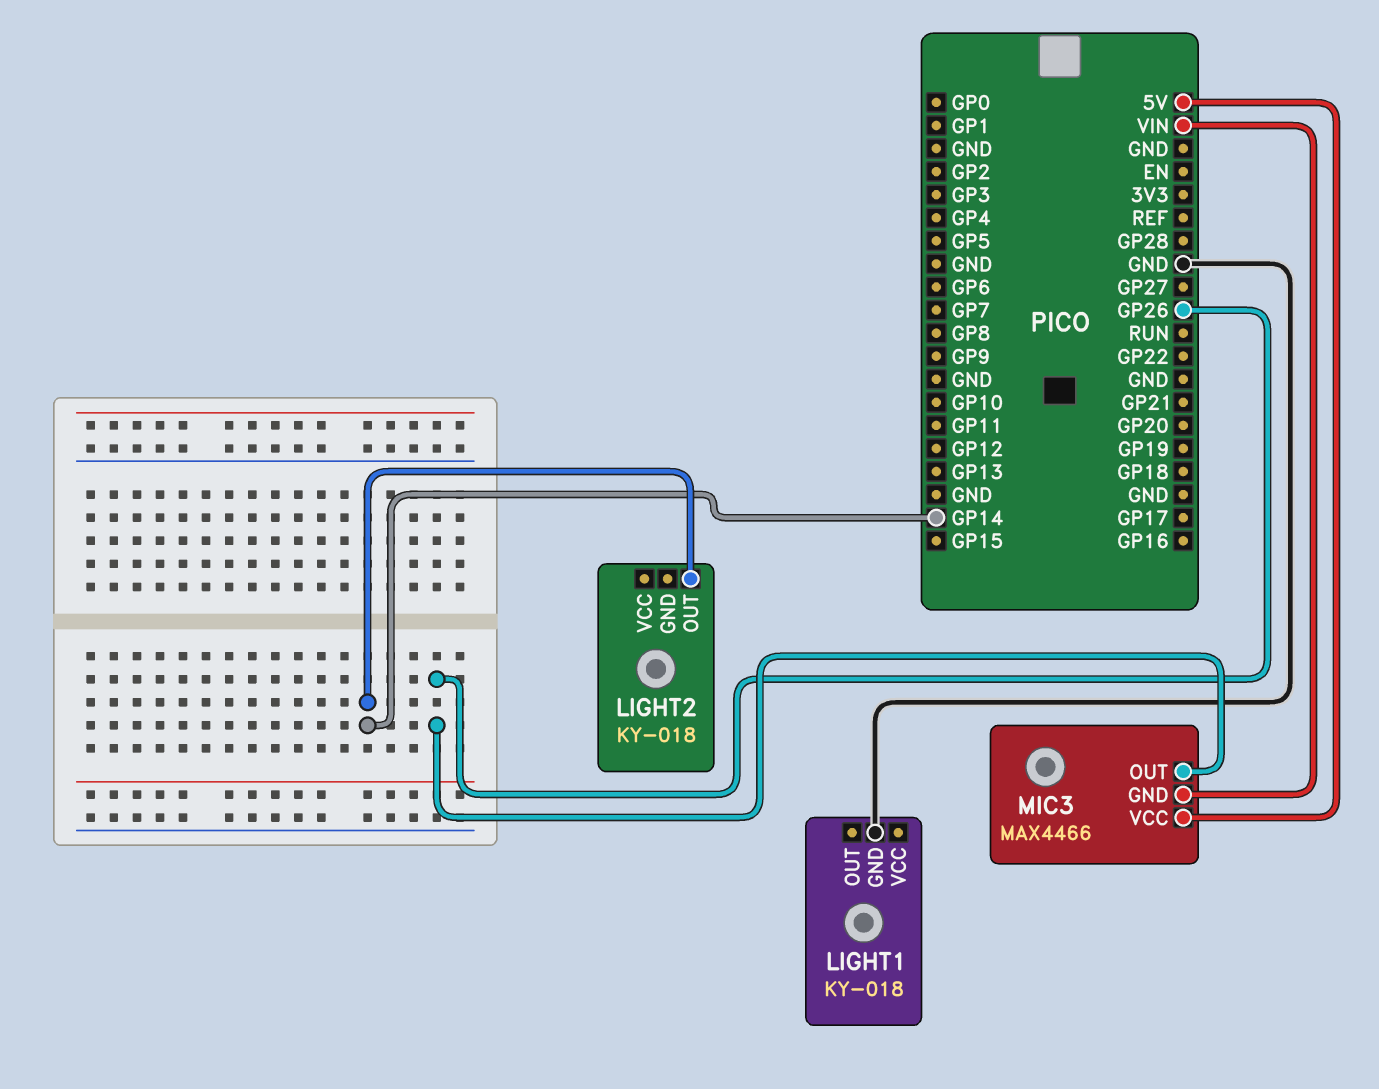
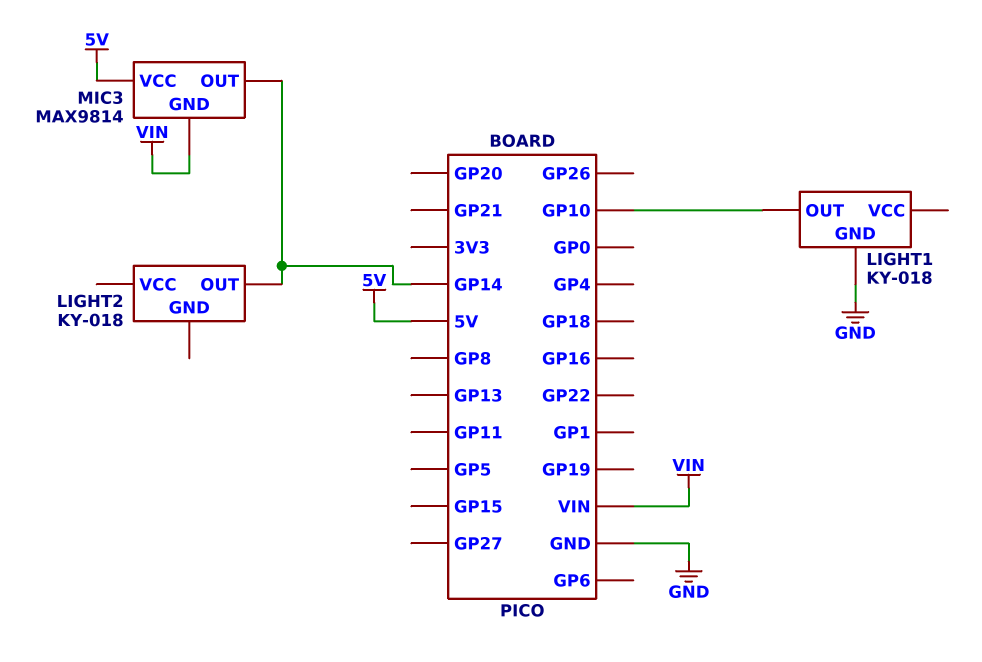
LIGHT1 pin OUT: none -> GP10
MIC3: MAX4466 -> MAX9814
MIC3 pin OUT: GP26 -> GP14

